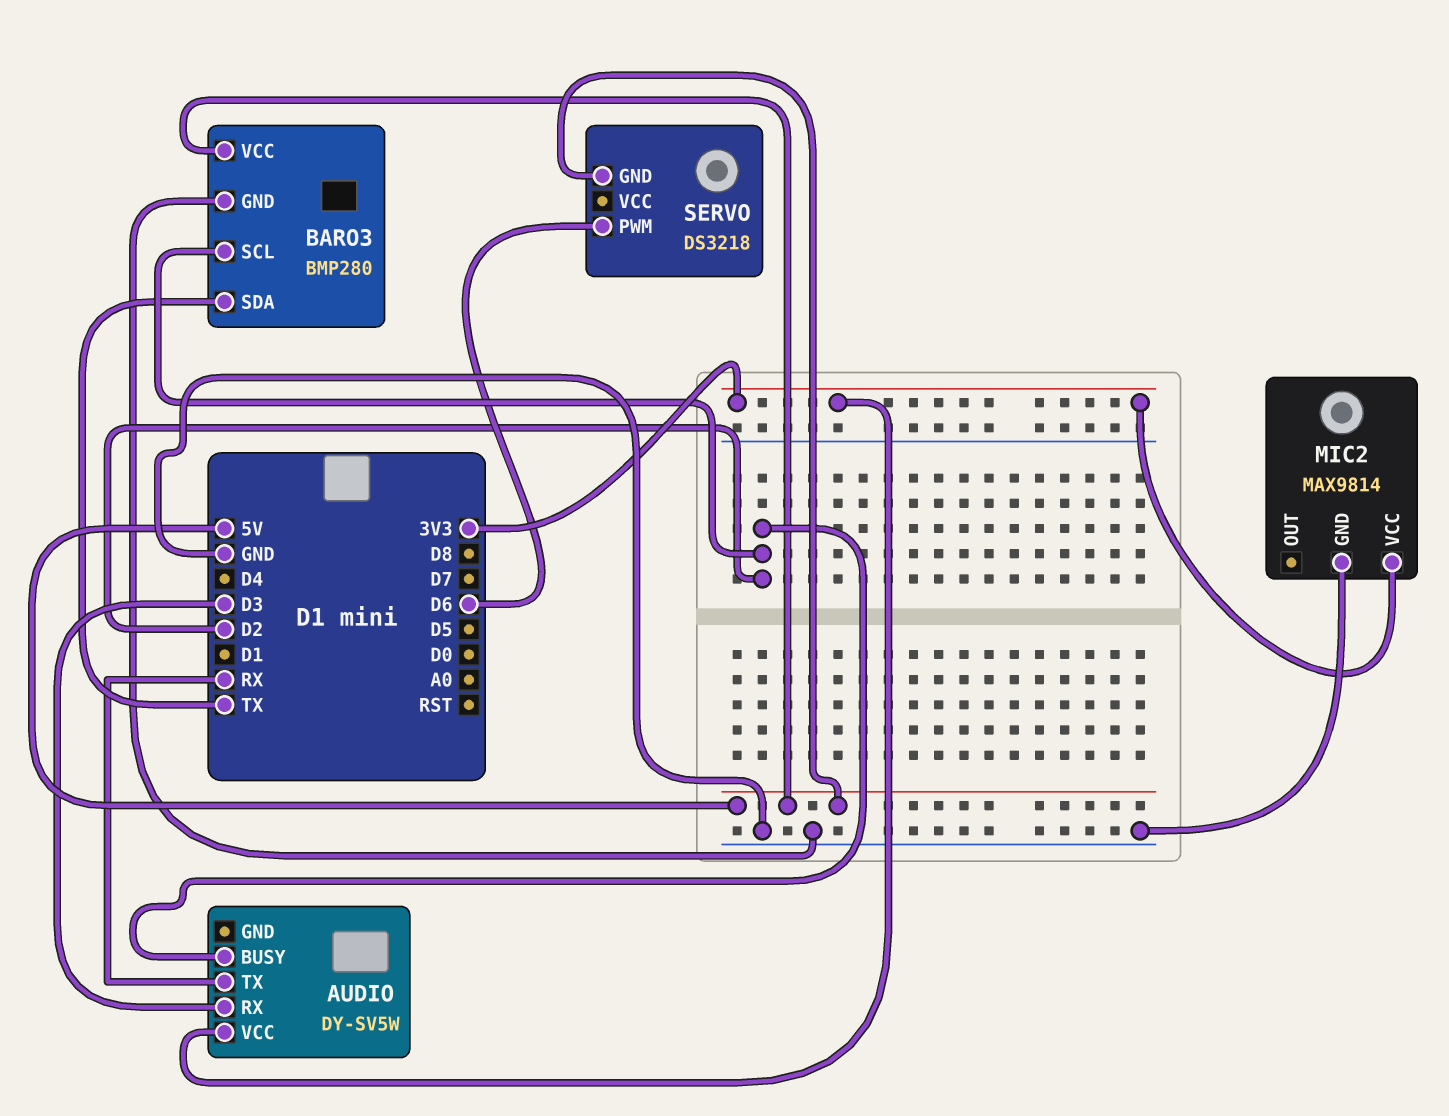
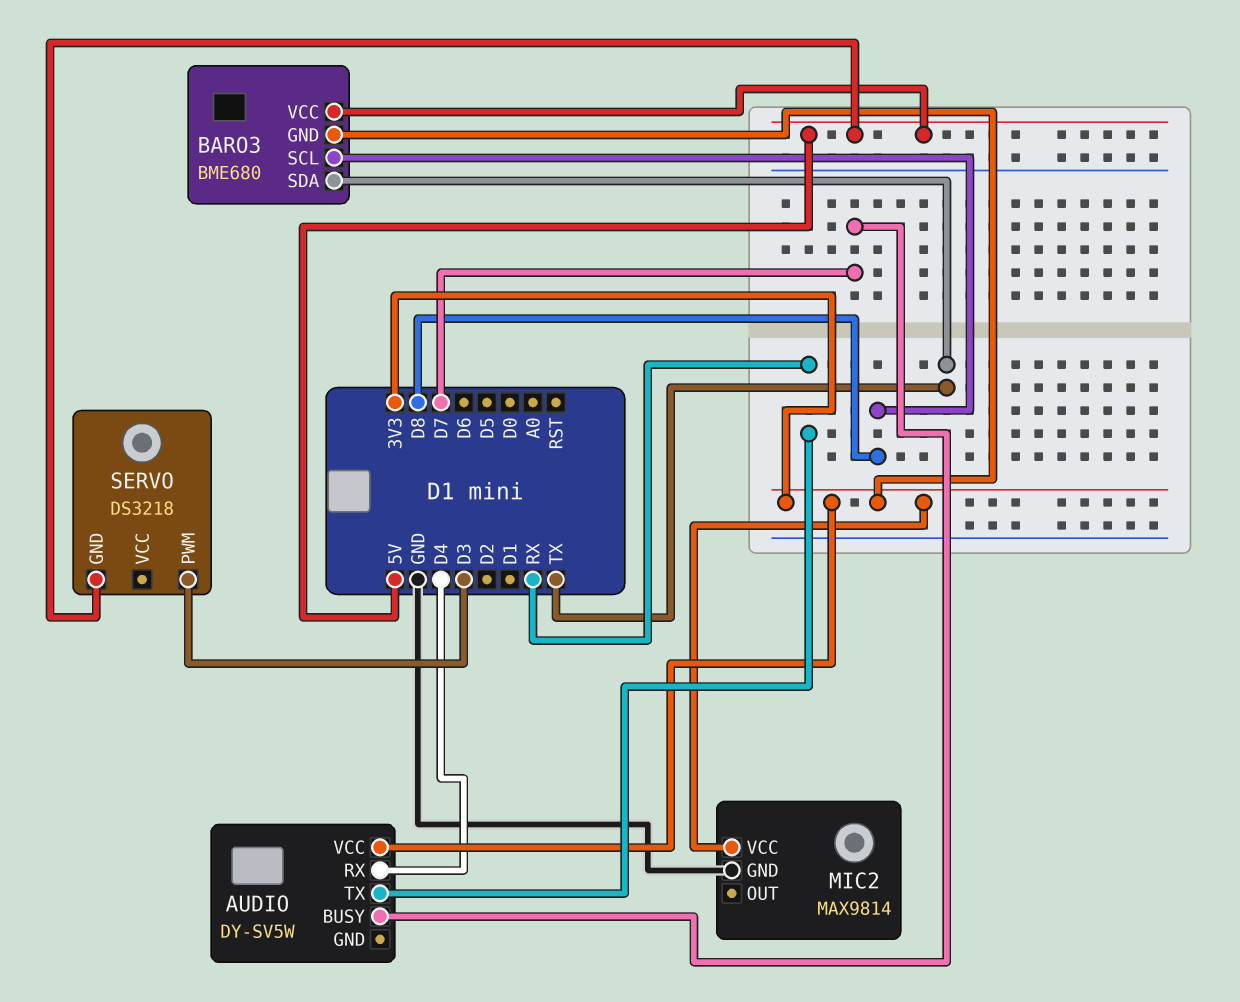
AUDIO pin BUSY: D2 -> D7
AUDIO pin RX: D3 -> D4
BARO3: BMP280 -> BME680
BARO3 pin GND: GND -> 3V3
BARO3 pin SCL: D2 -> D8
SERVO pin PWM: D6 -> D3

